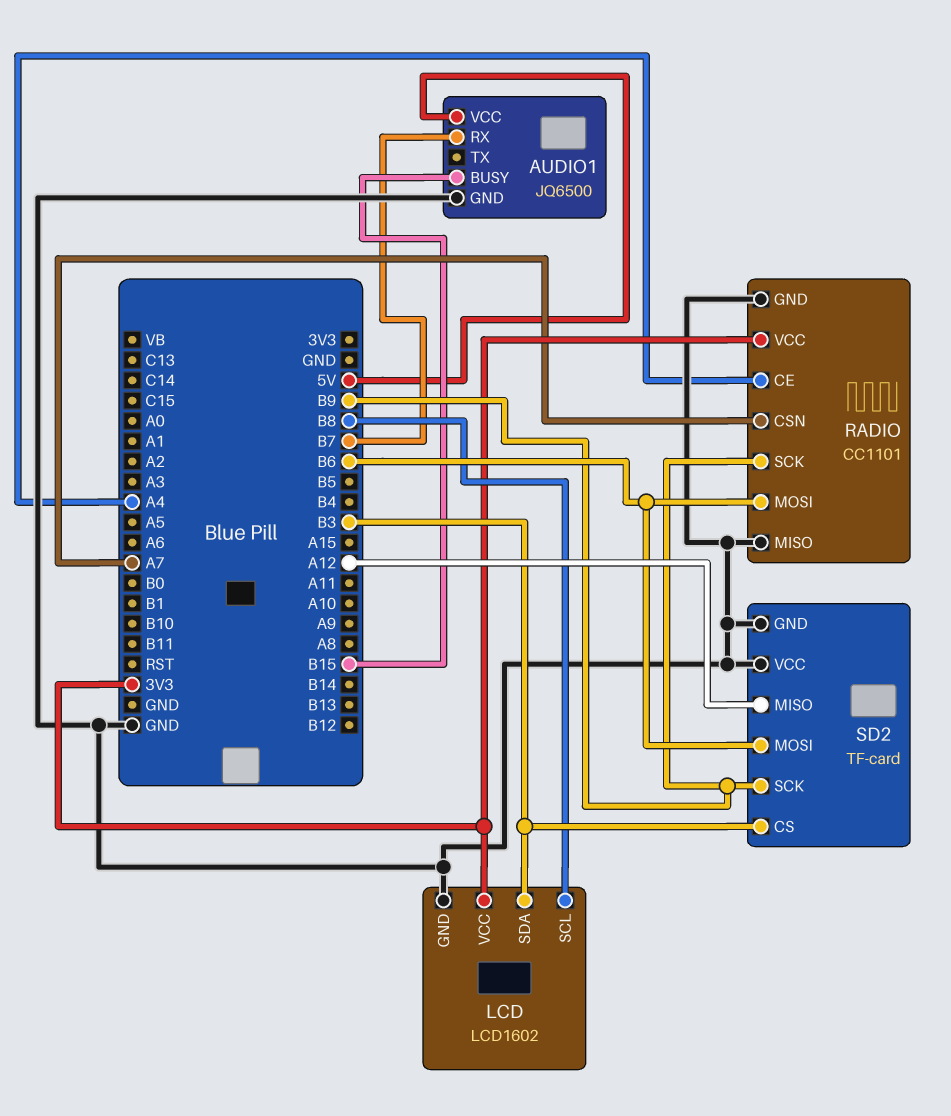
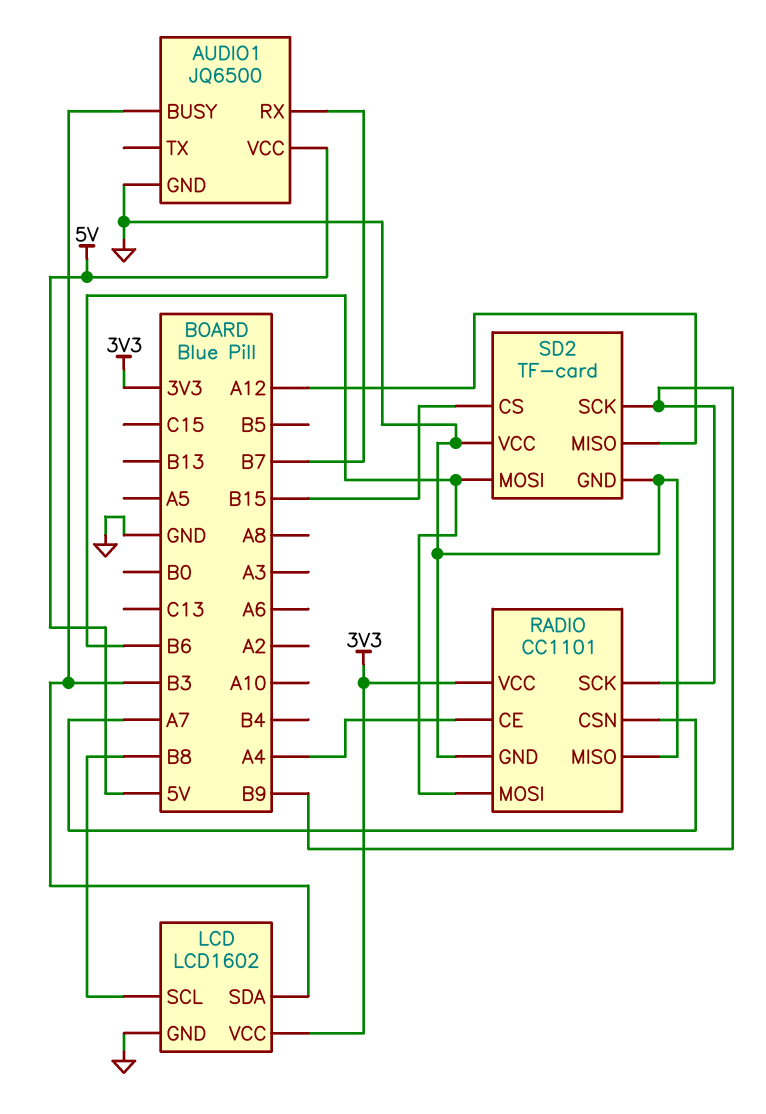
AUDIO1 pin BUSY: B15 -> B3
SD2 pin CS: B3 -> B15

